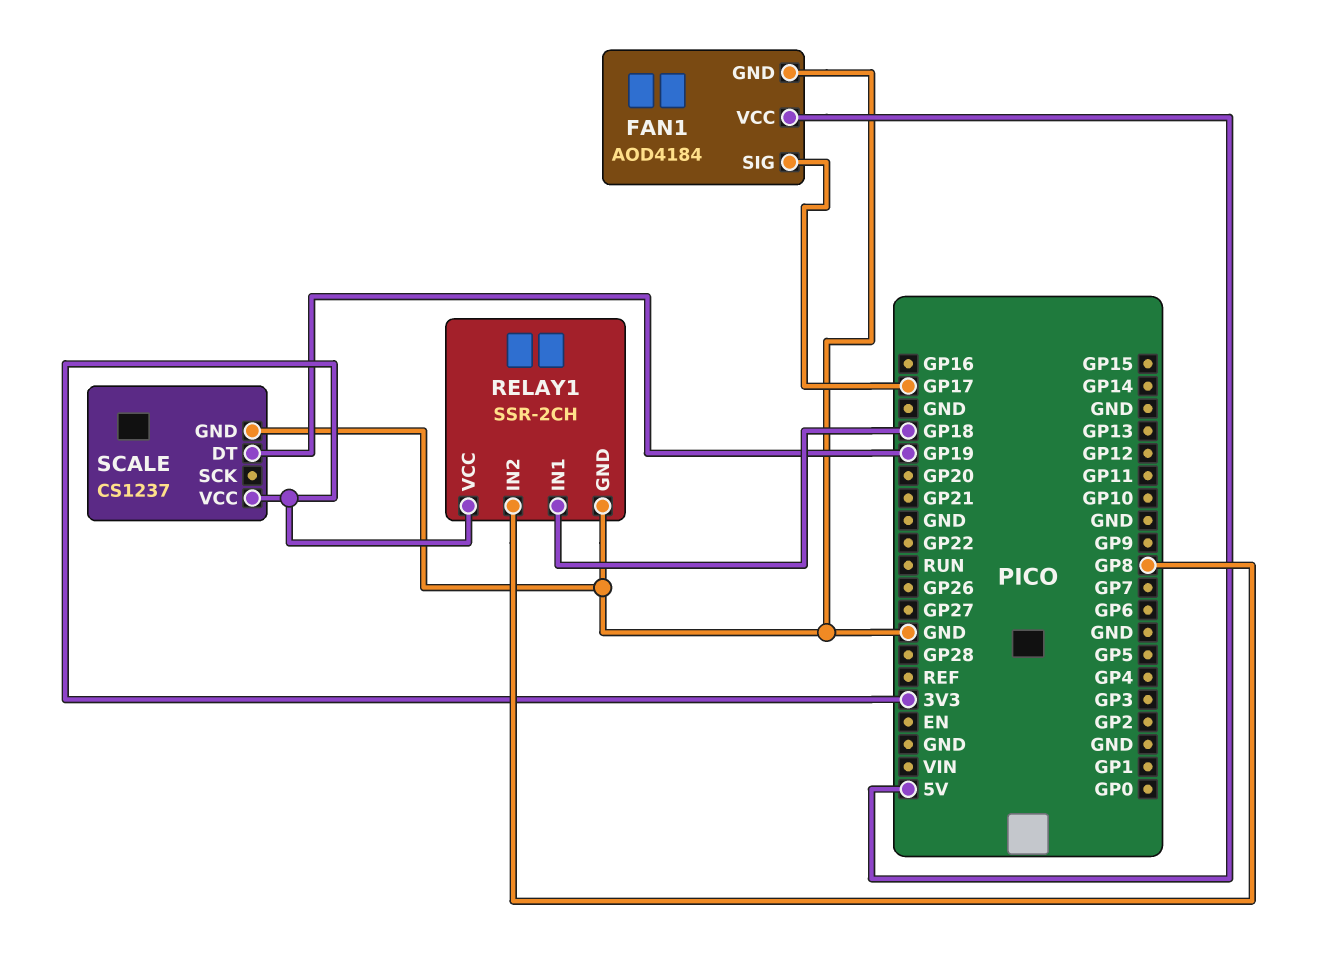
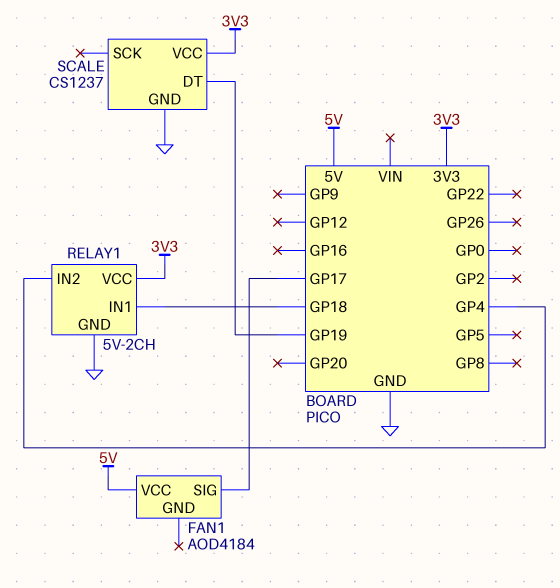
FAN1 pin GND: GND -> none
RELAY1: SSR-2CH -> 5V-2CH
RELAY1 pin IN2: GP8 -> GP4

